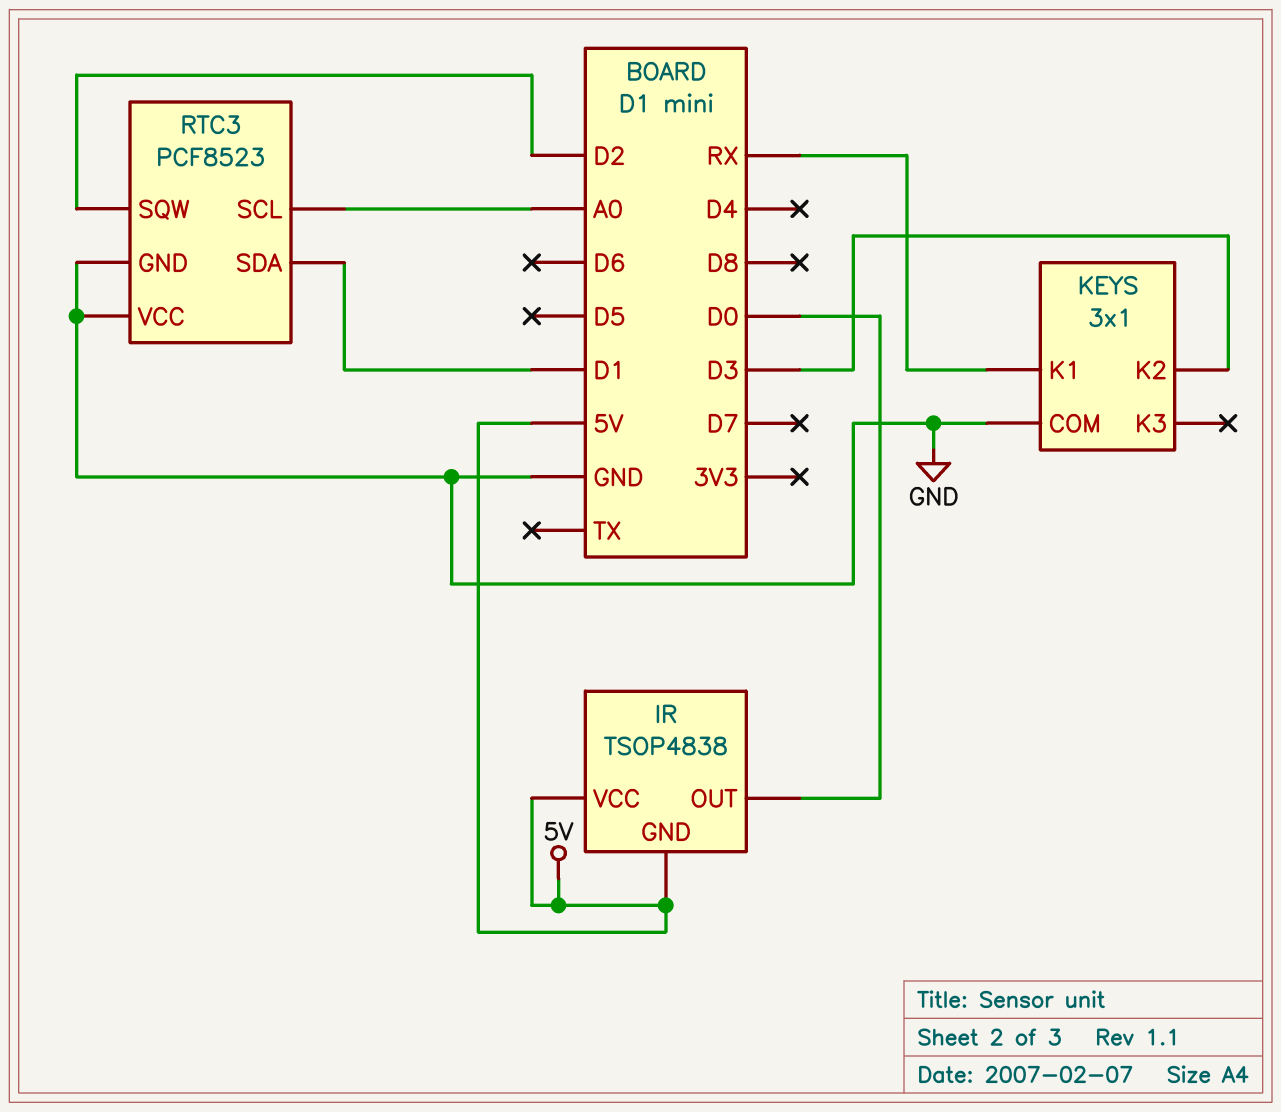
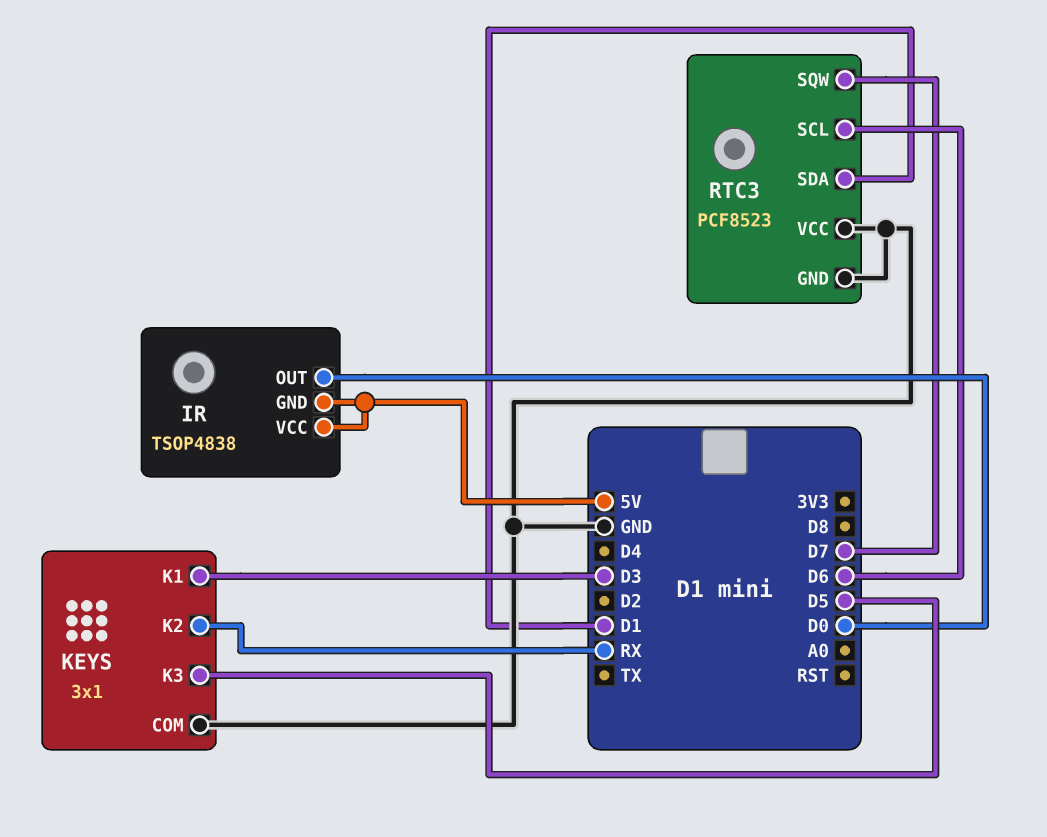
KEYS pin K1: RX -> D3
KEYS pin K2: D3 -> RX
KEYS pin K3: none -> D5
RTC3 pin SCL: A0 -> D6
RTC3 pin SQW: D2 -> D7

